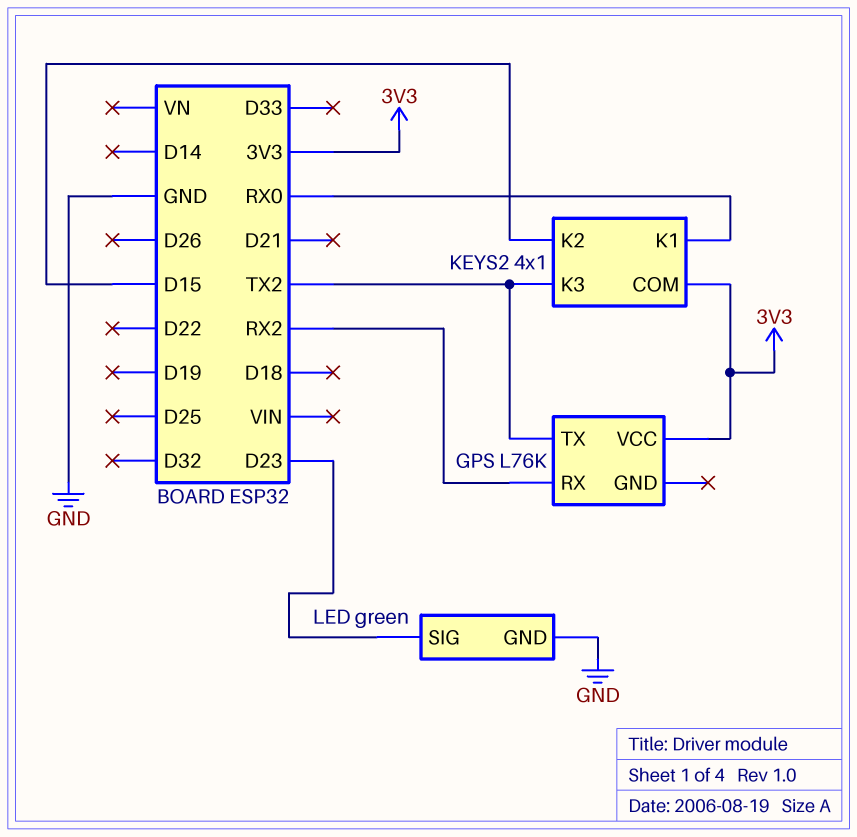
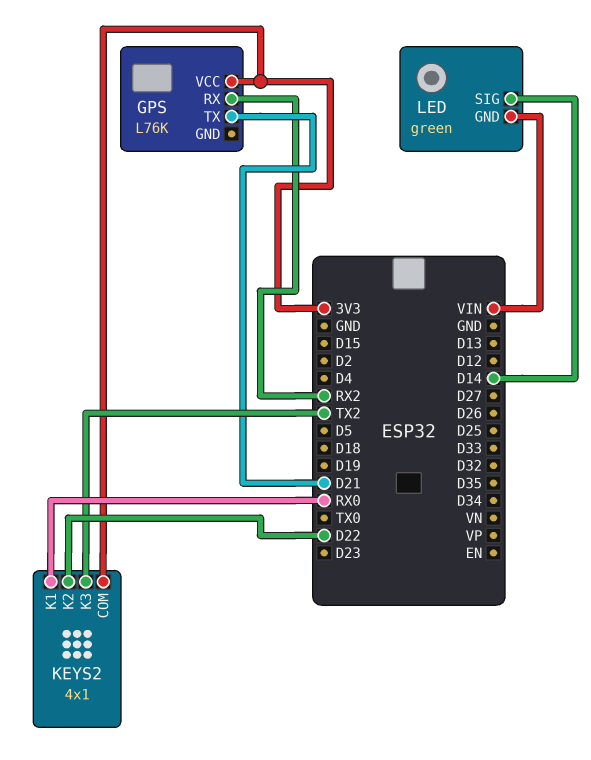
GPS pin TX: TX2 -> D21
KEYS2 pin K2: D15 -> D22
LED pin GND: GND -> VIN
LED pin SIG: D23 -> D14

